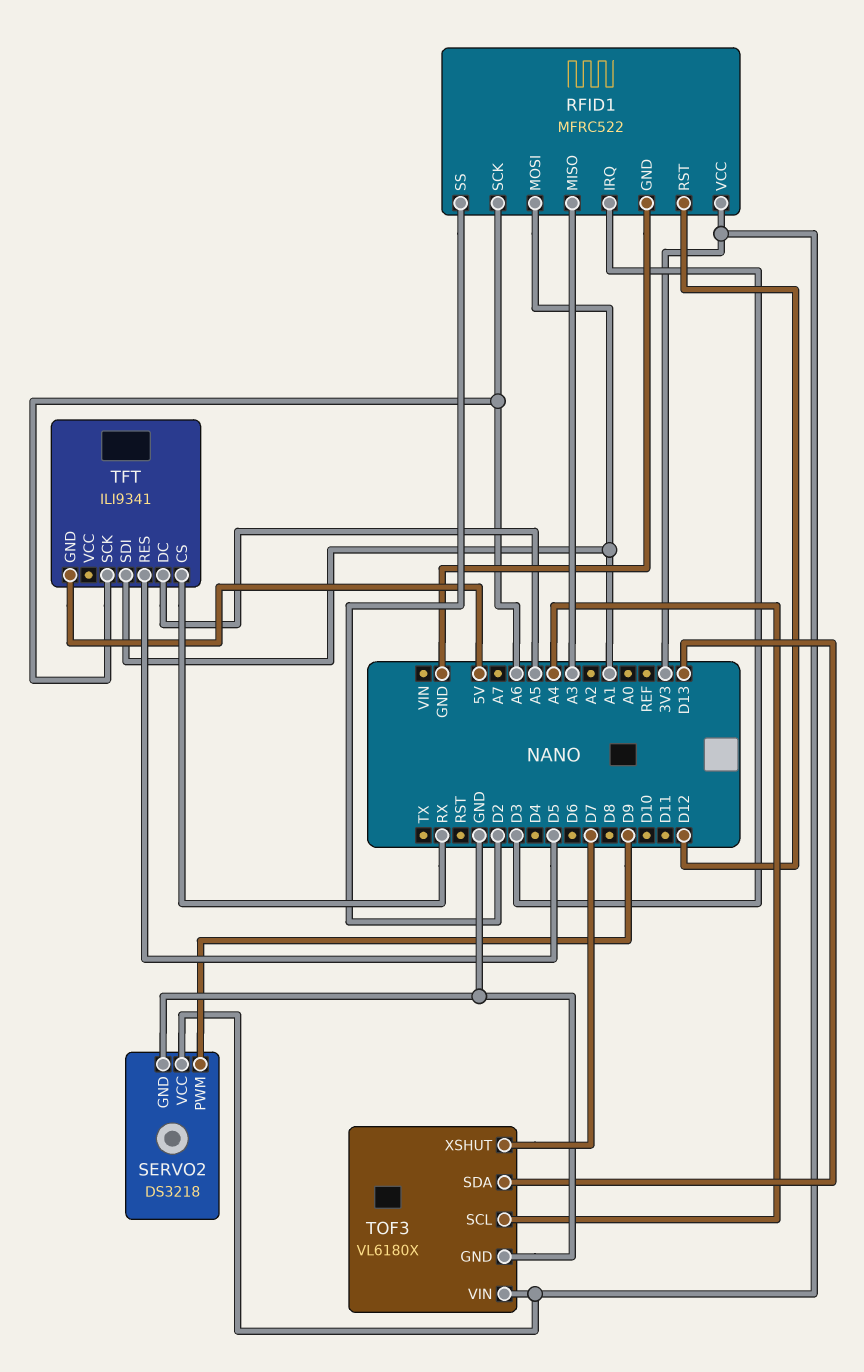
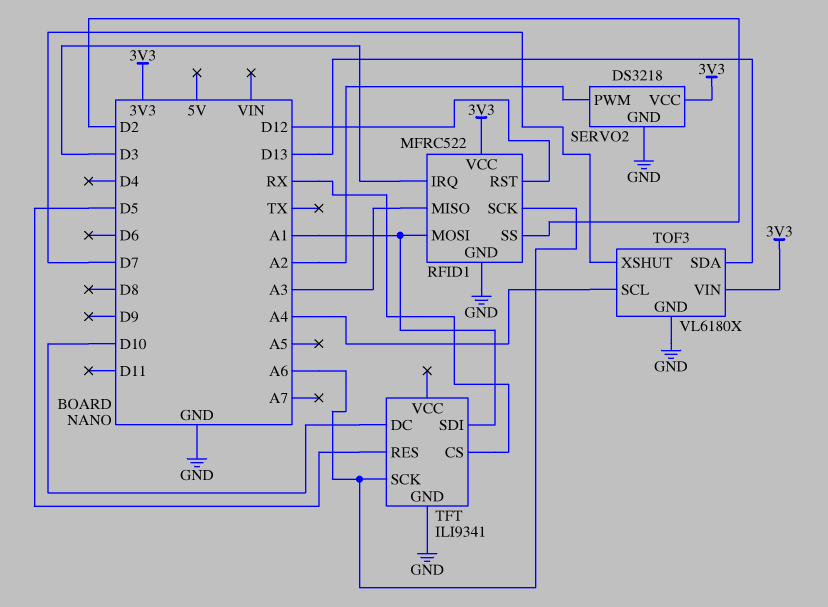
SERVO2 pin PWM: D9 -> A2
TFT pin DC: A5 -> D10
TFT pin GND: 5V -> GND

